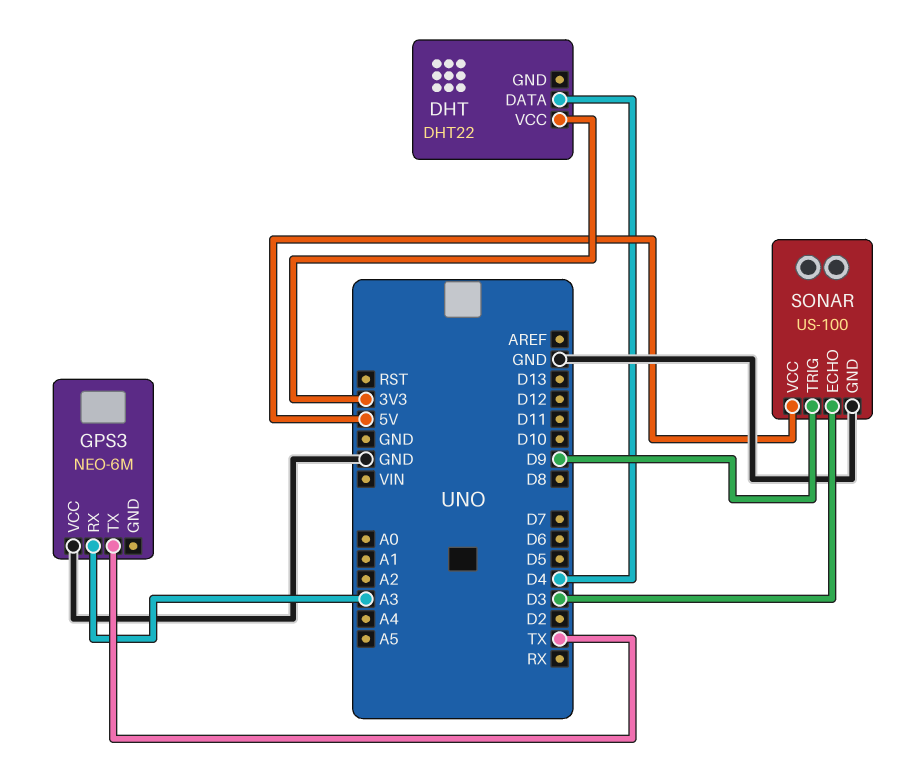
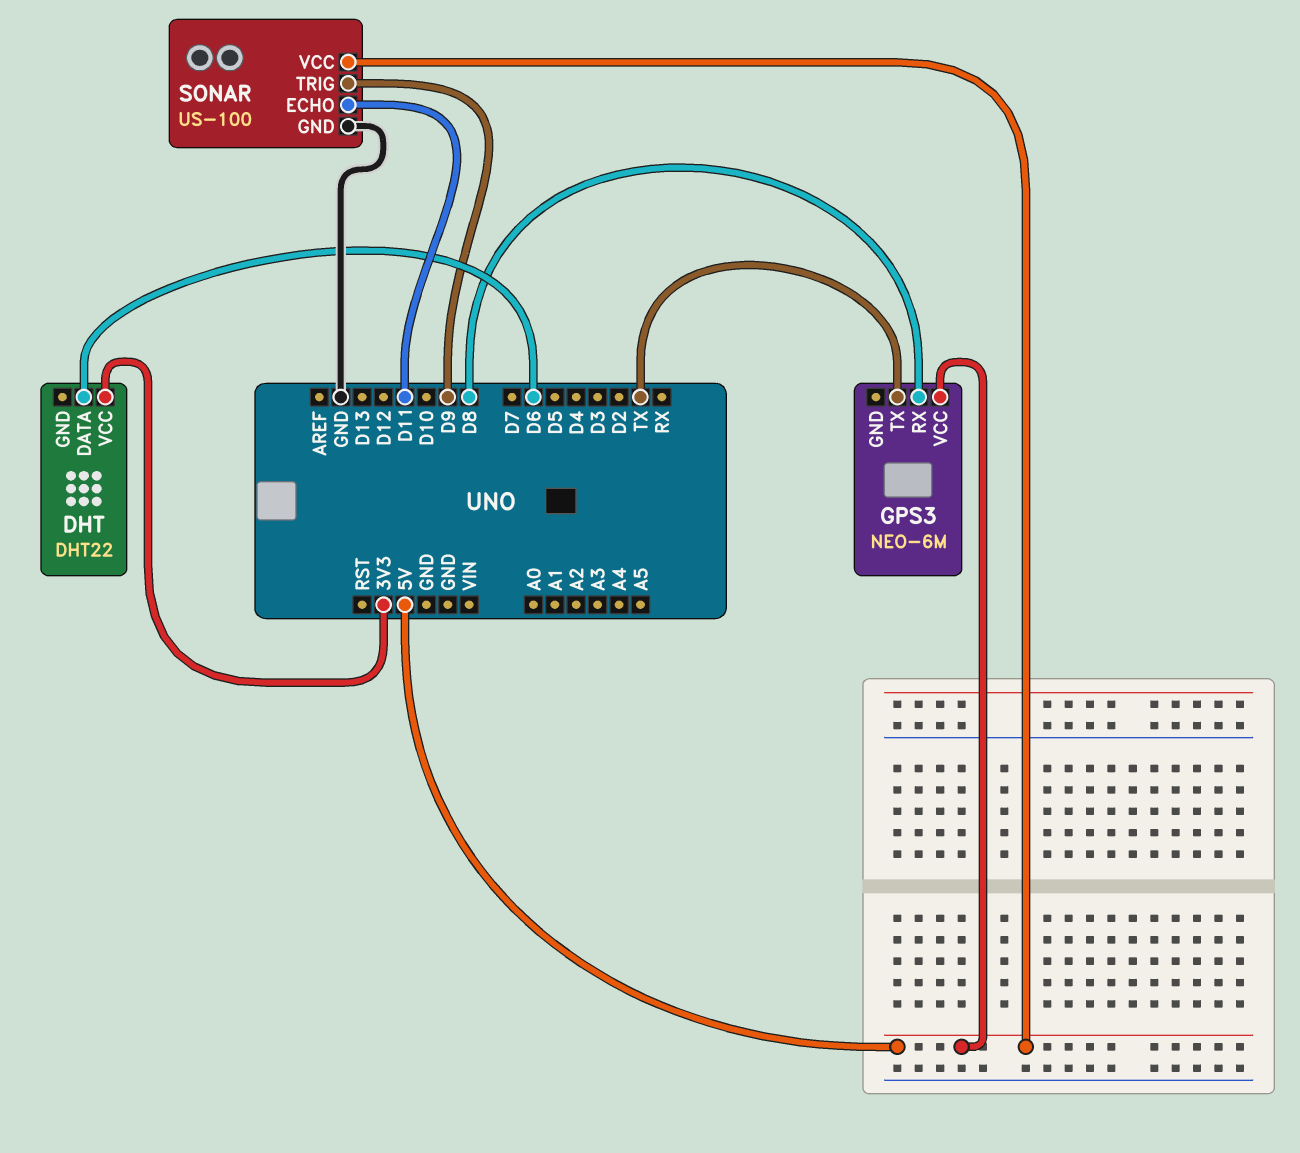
DHT pin DATA: D4 -> D6
GPS3 pin RX: A3 -> D8
GPS3 pin VCC: GND -> 5V
SONAR pin ECHO: D3 -> D11

